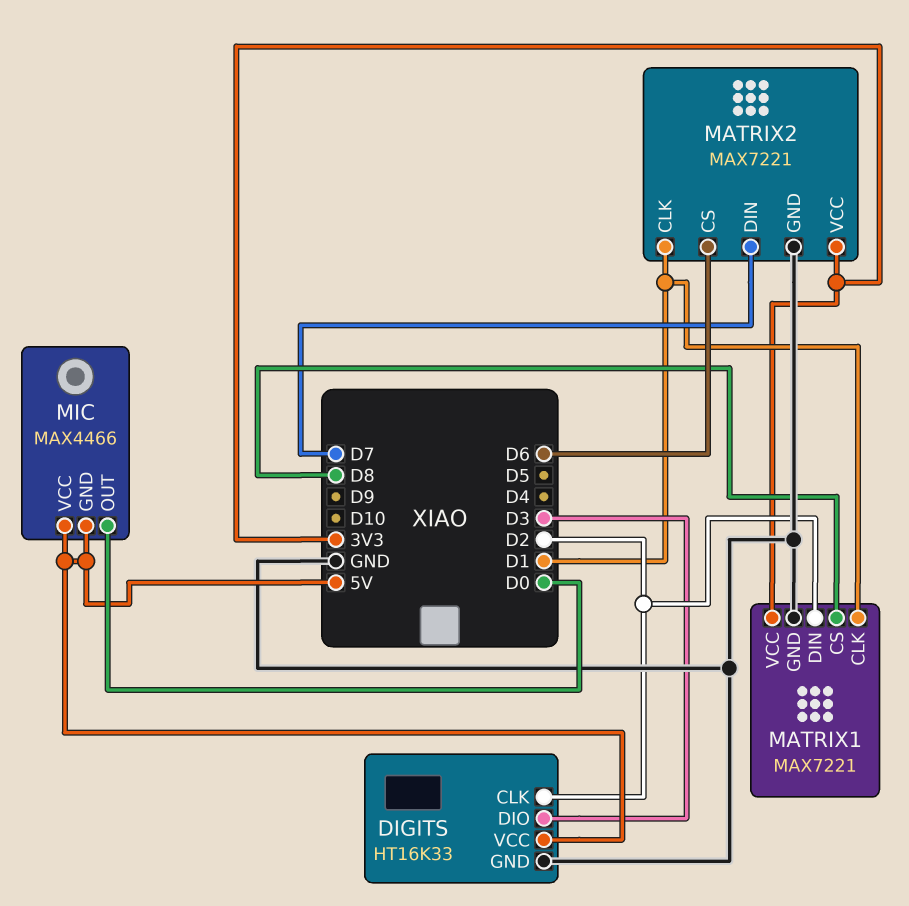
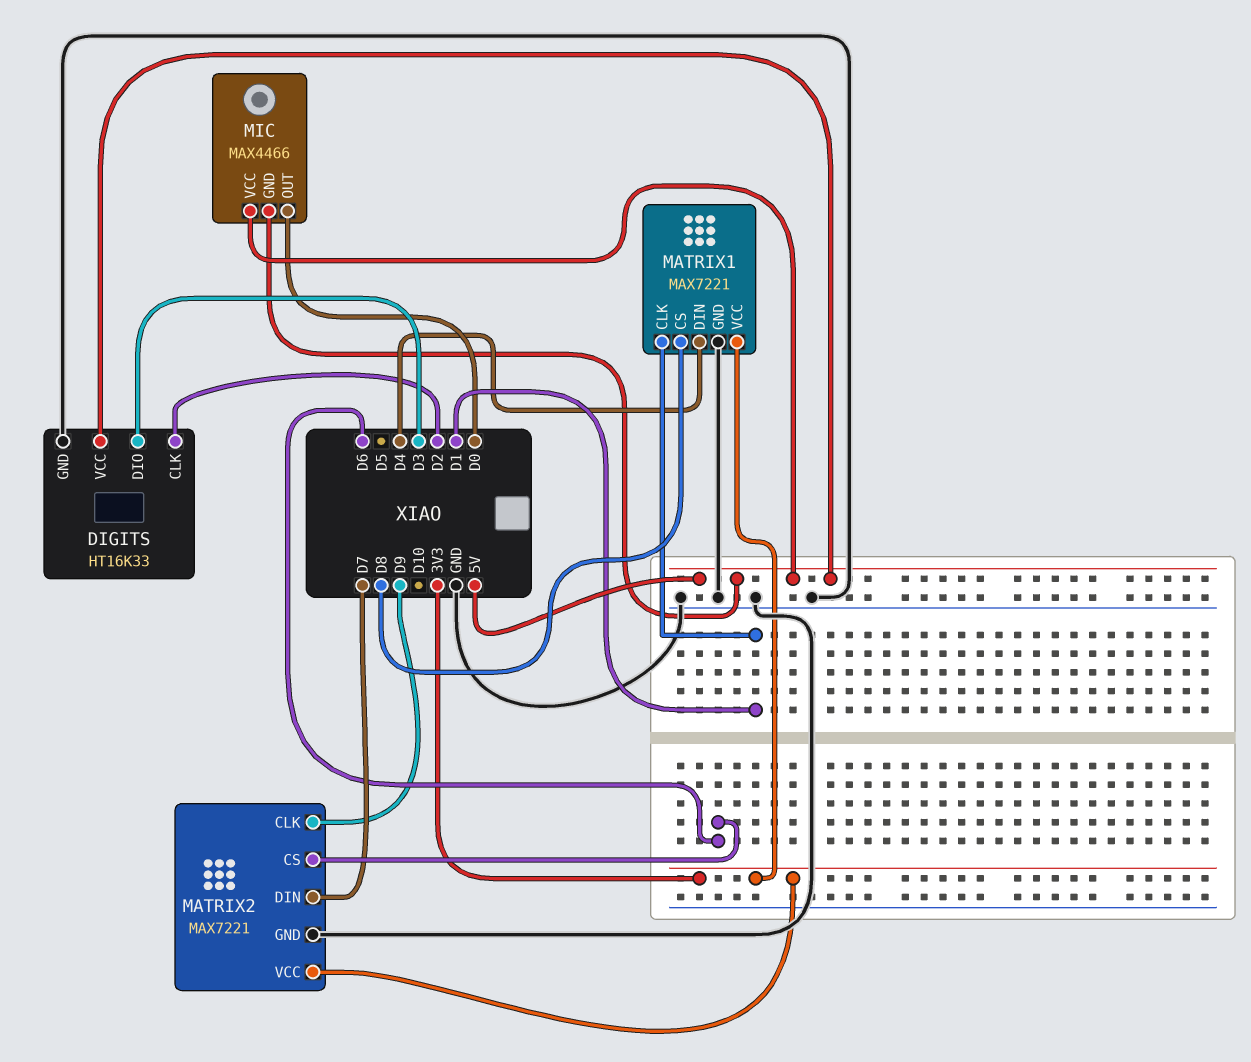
MATRIX1 pin DIN: D2 -> D4
MATRIX2 pin CLK: D1 -> D9

